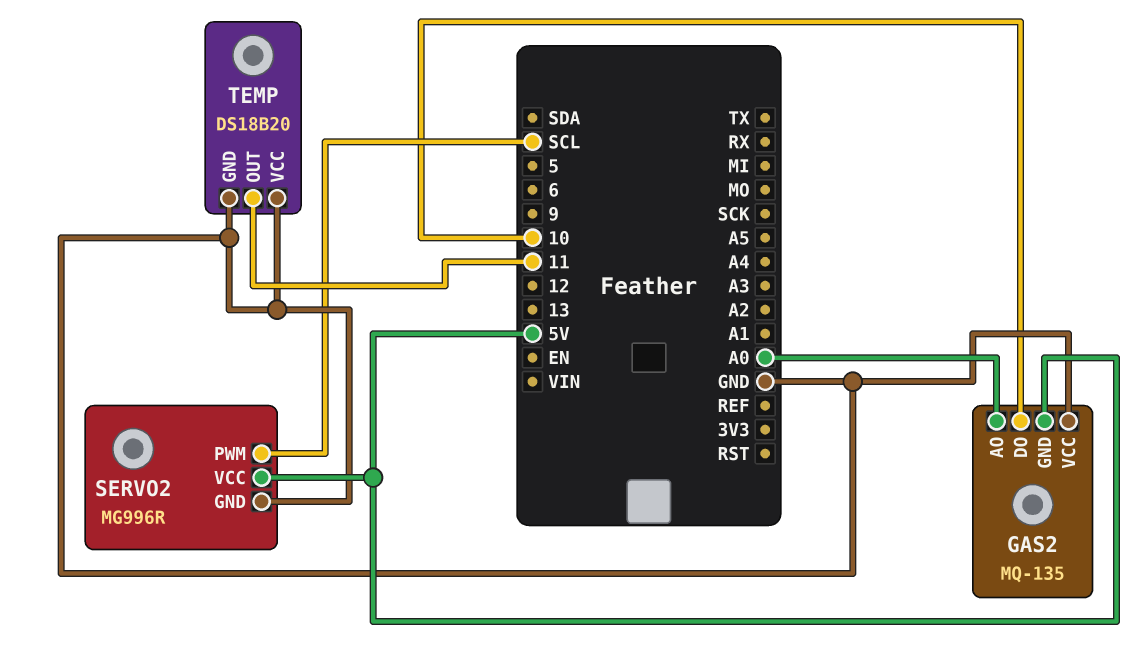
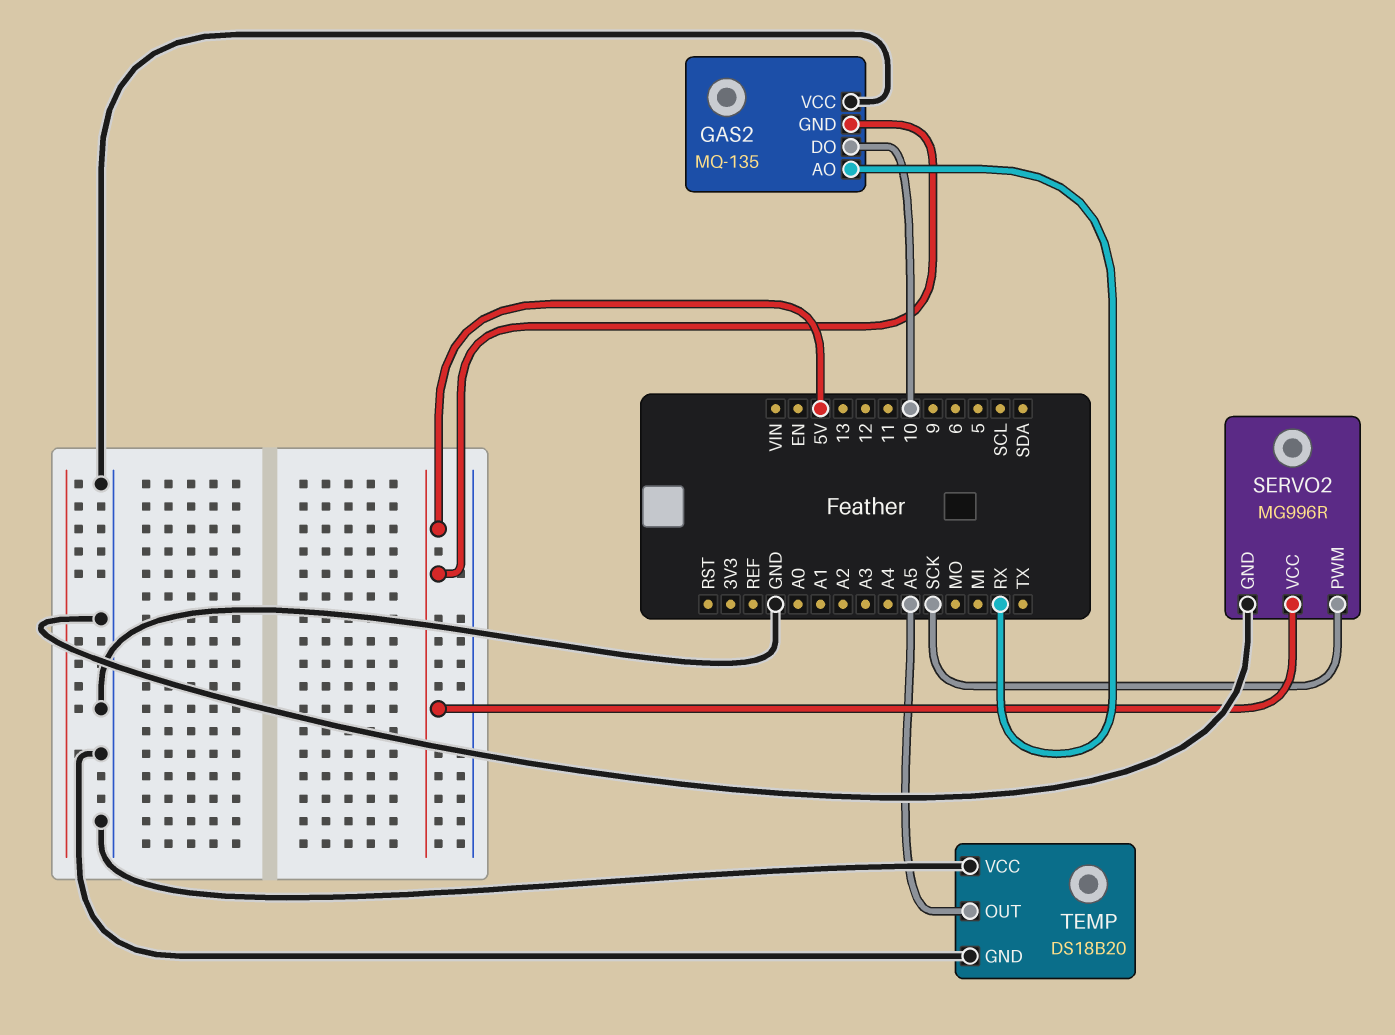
GAS2 pin AO: A0 -> RX
SERVO2 pin PWM: SCL -> SCK
TEMP pin OUT: 11 -> A5

